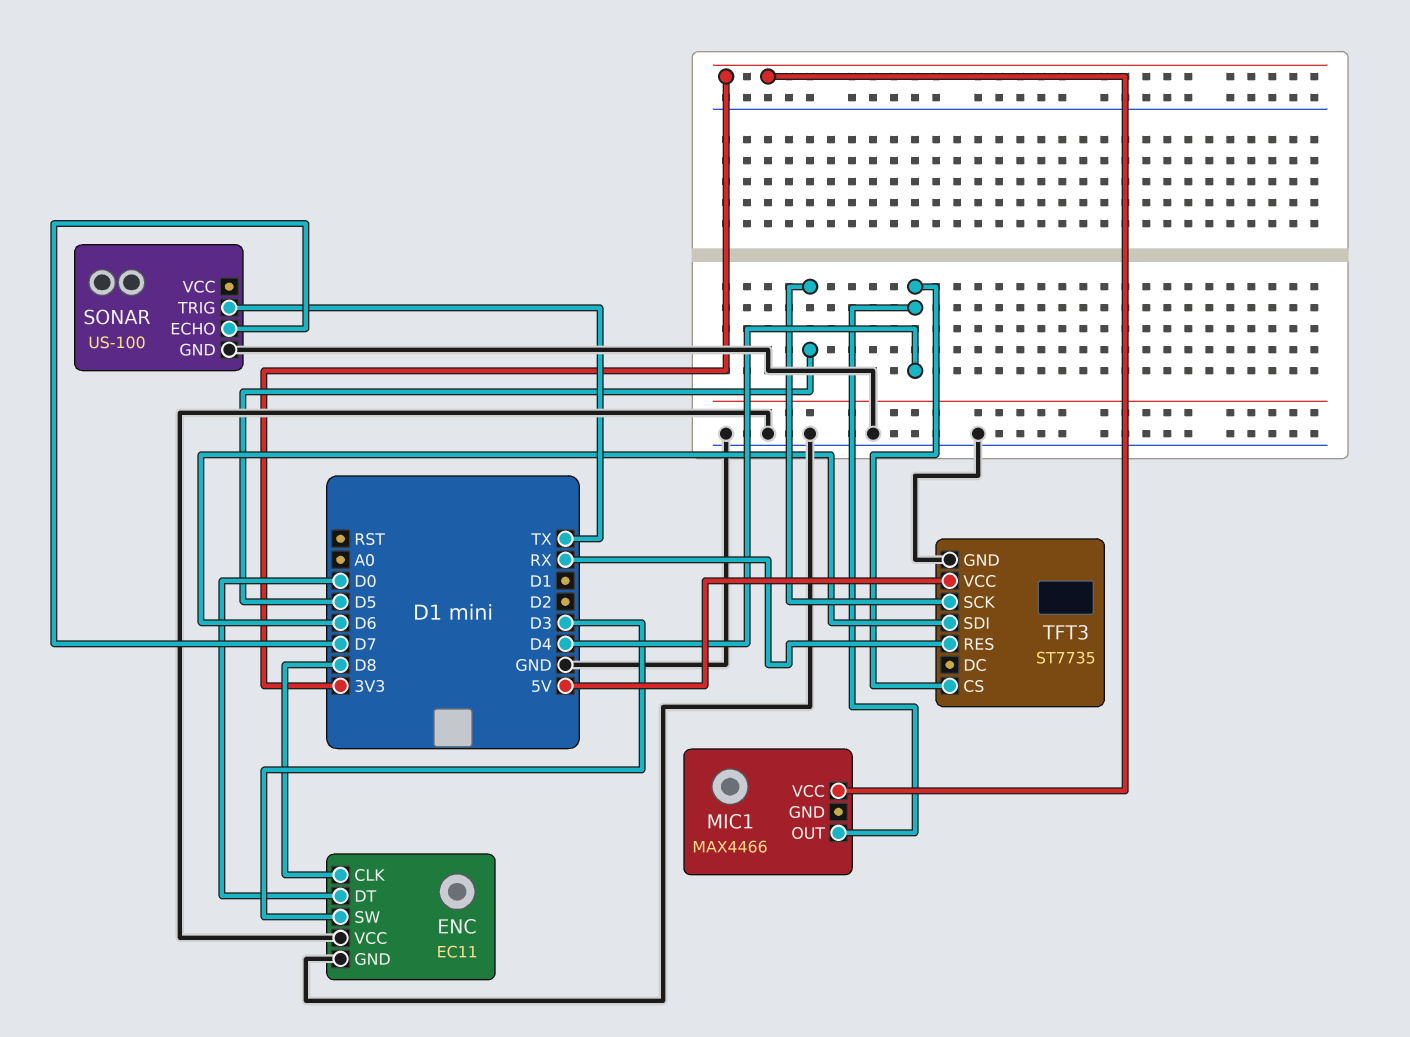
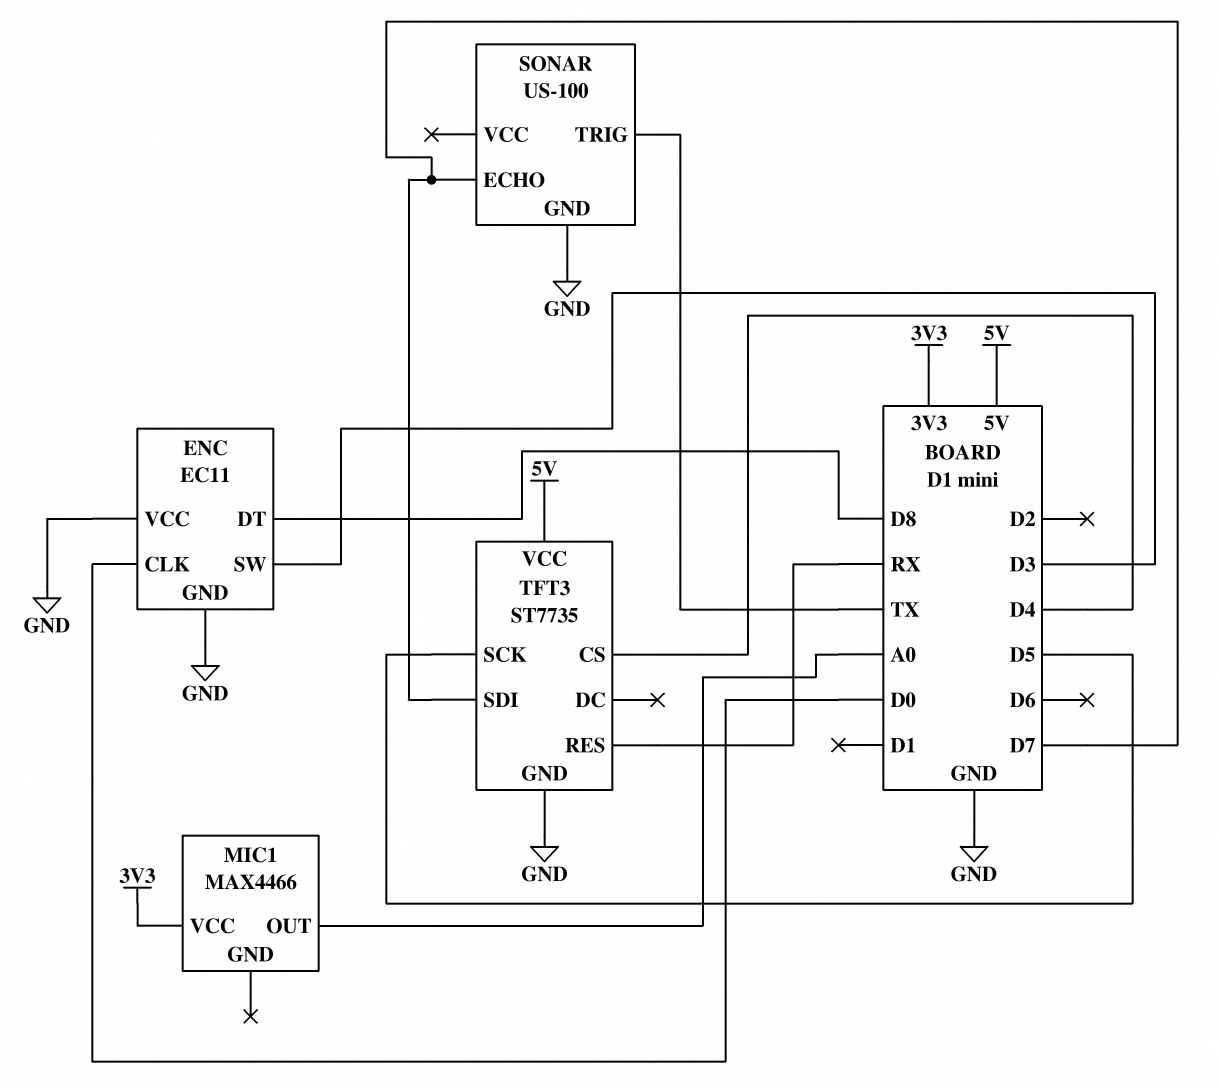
ENC pin CLK: D8 -> D0
ENC pin DT: D0 -> D8
MIC1 pin OUT: D4 -> A0
TFT3 pin SDI: D6 -> D7

